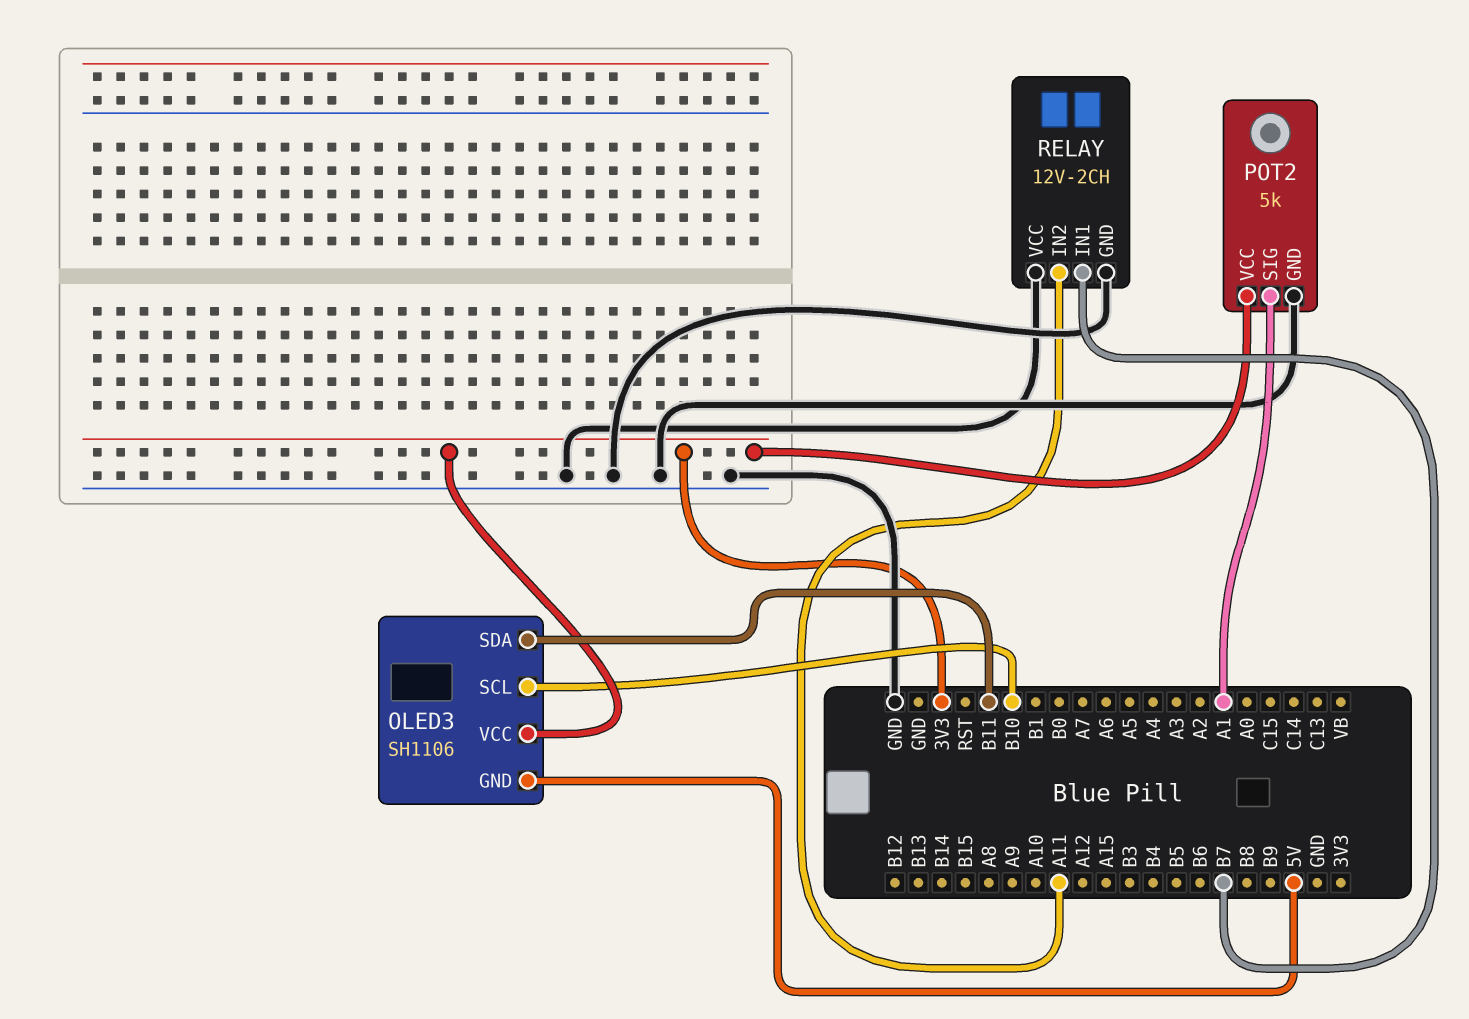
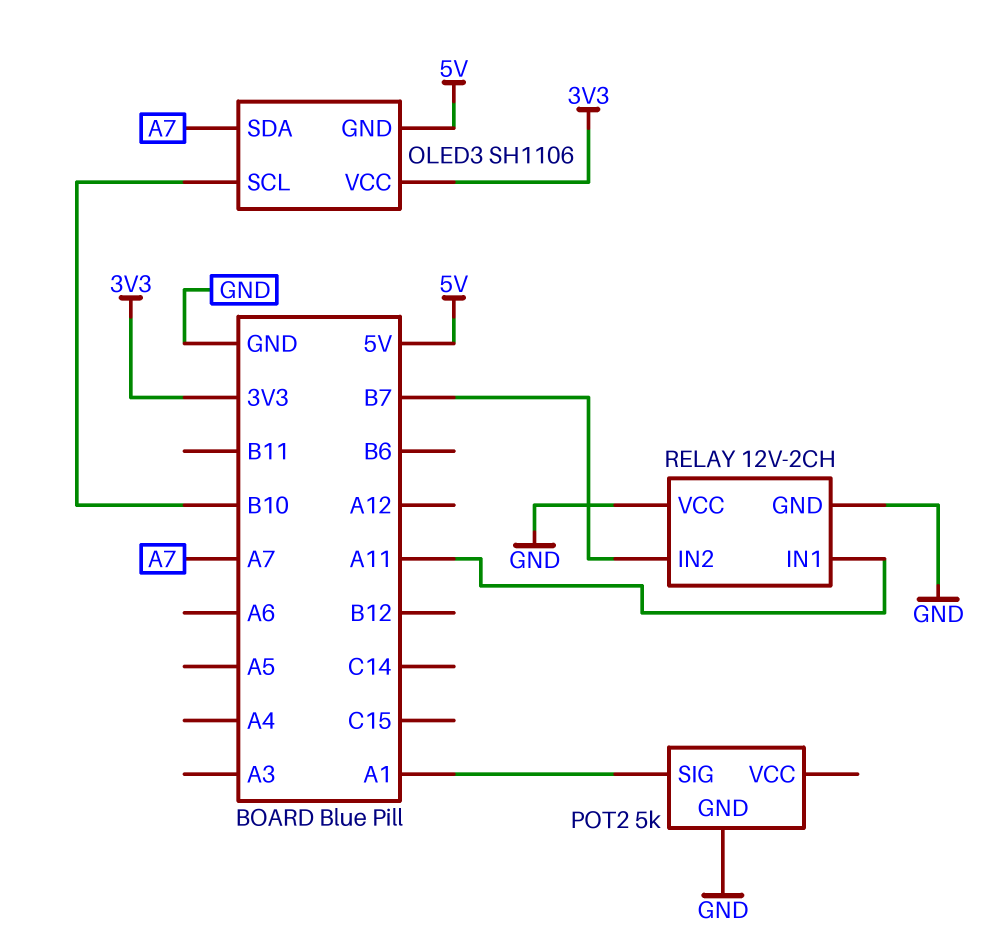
OLED3 pin SDA: B11 -> A7
POT2 pin VCC: 3V3 -> none
RELAY pin IN1: B7 -> A11
RELAY pin IN2: A11 -> B7

